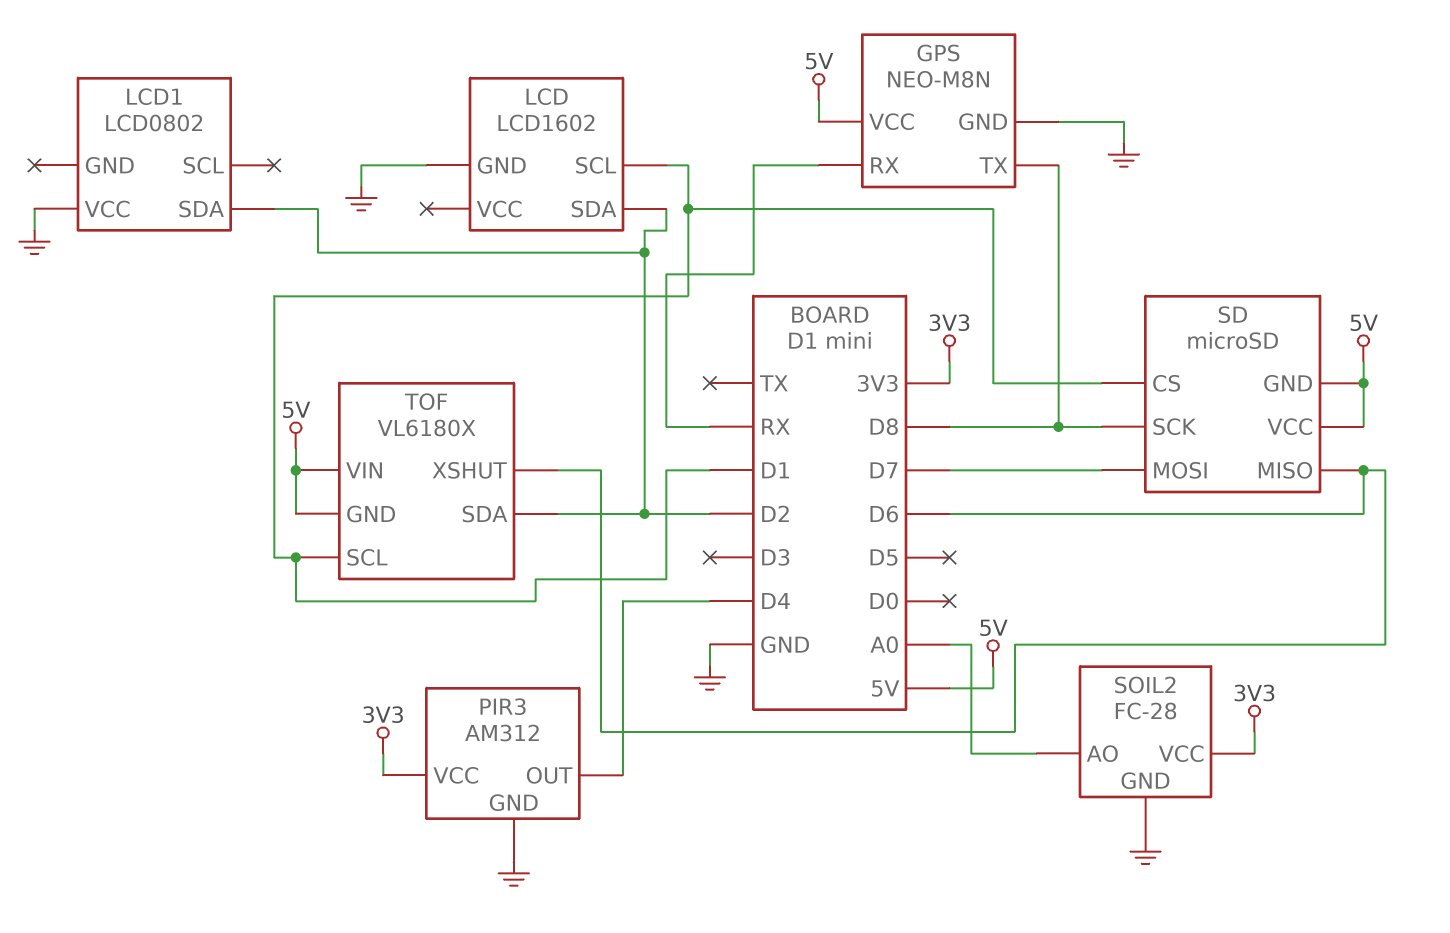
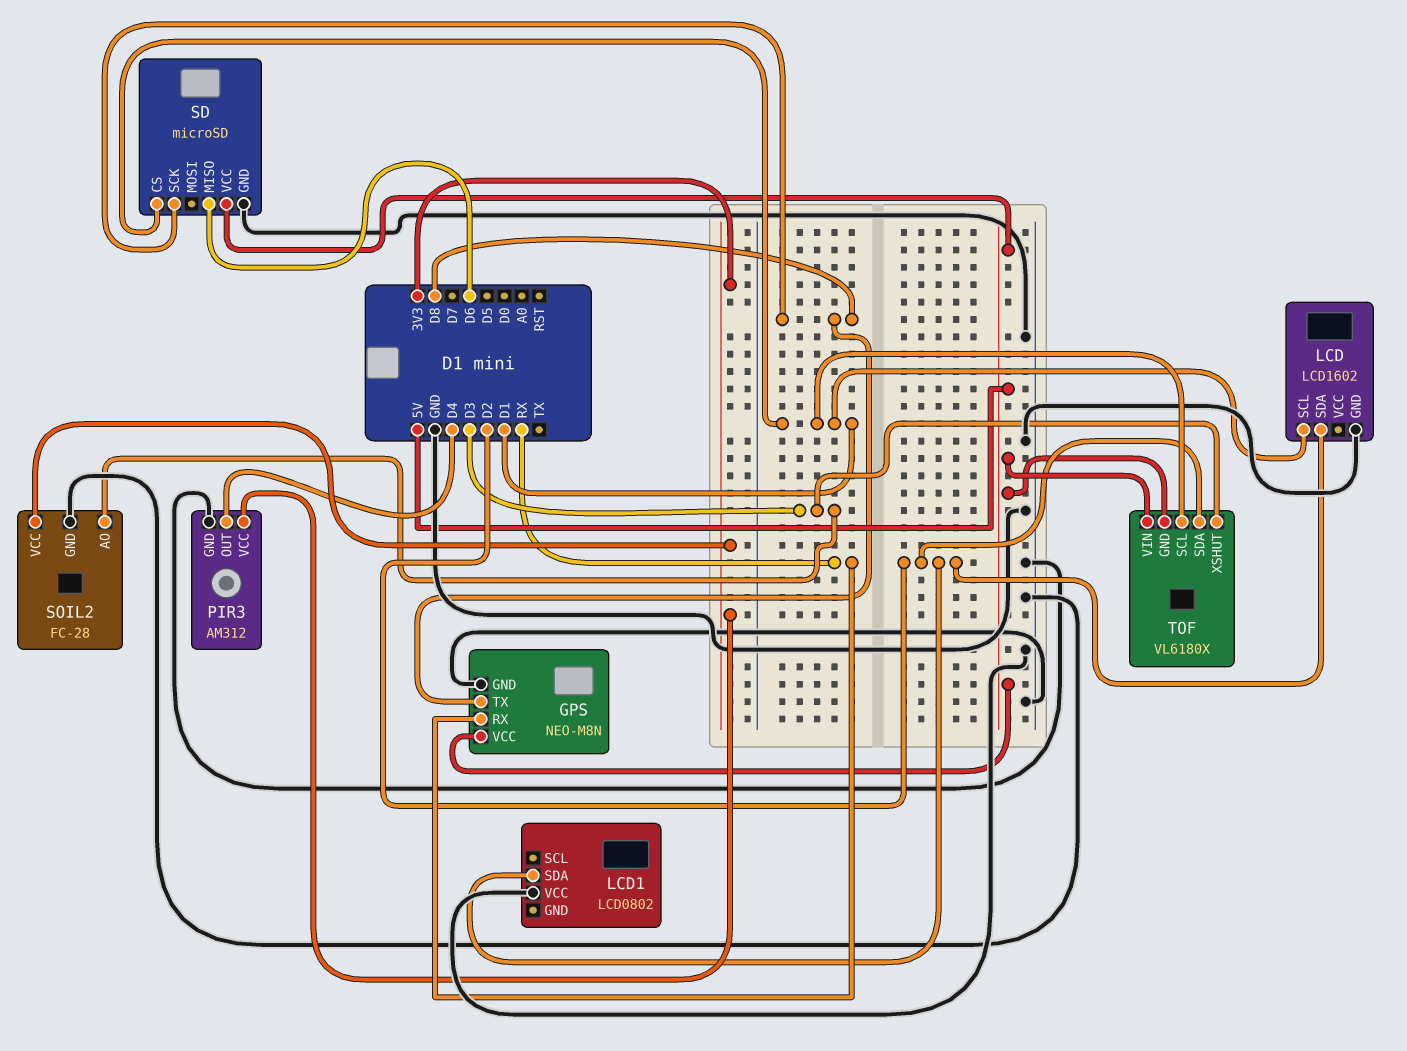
SD pin GND: 5V -> GND
SD pin MOSI: D7 -> none
SOIL2 pin AO: A0 -> D3
TOF pin XSHUT: D6 -> D3

